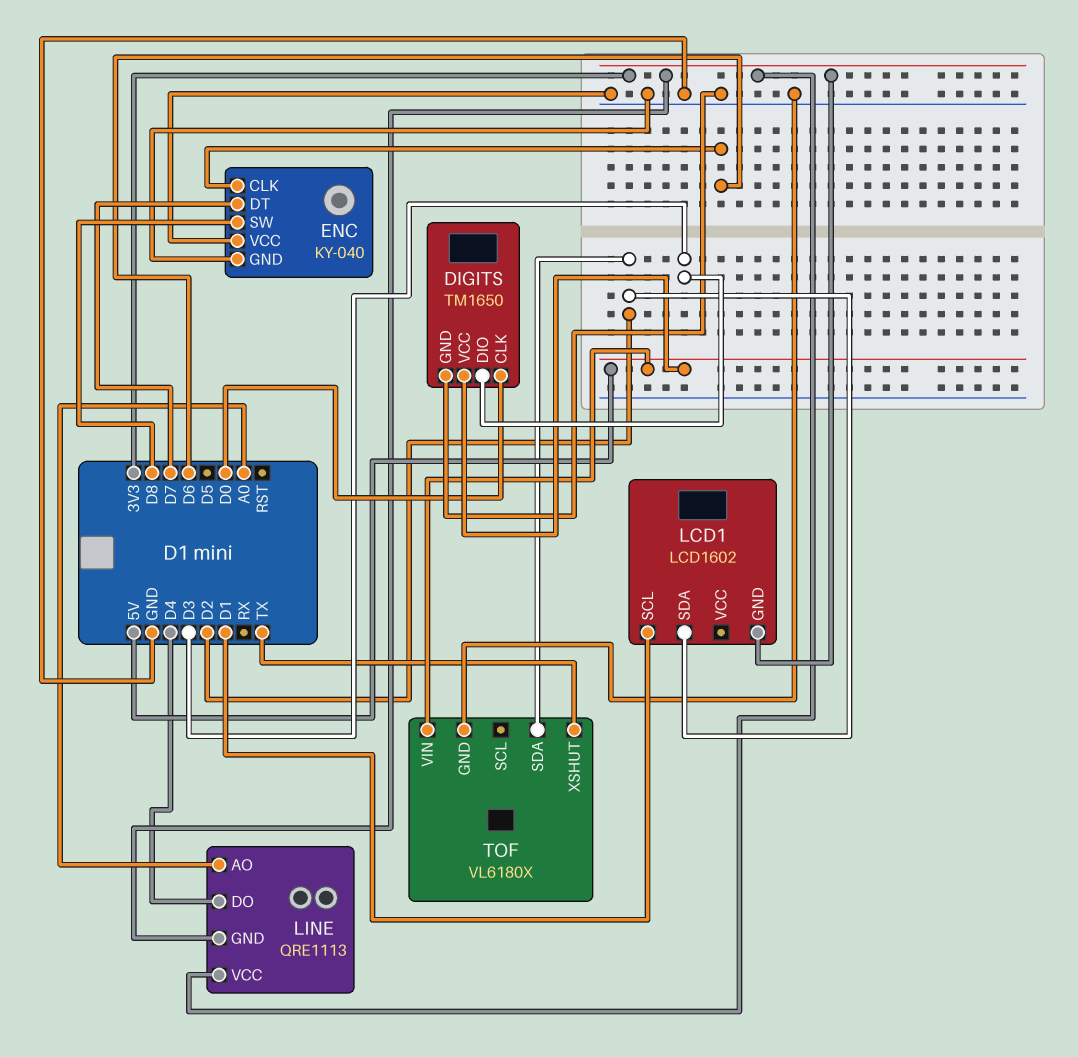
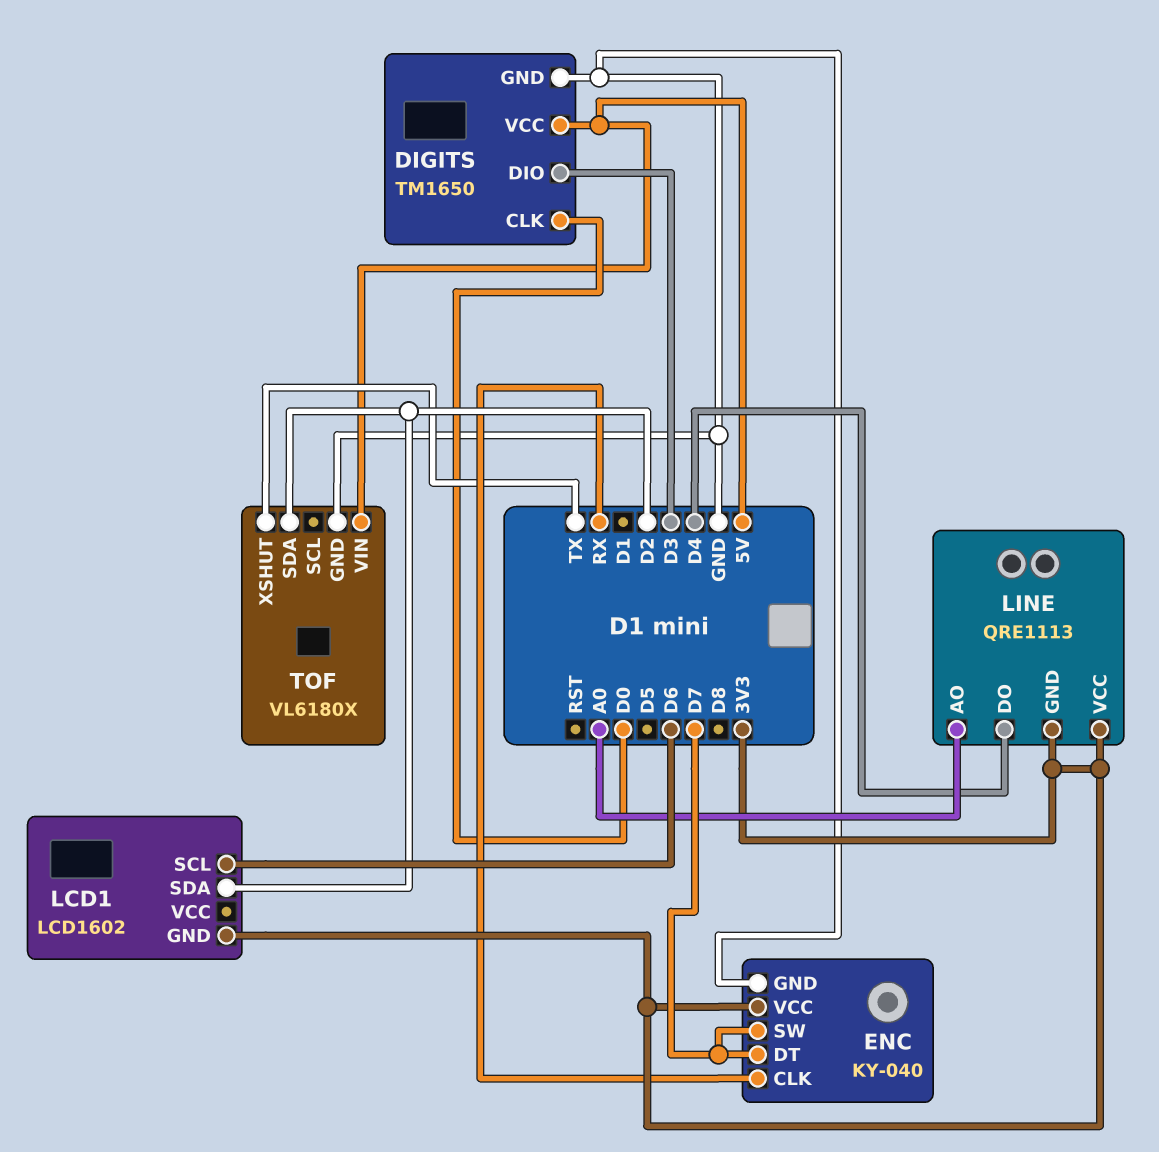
ENC pin CLK: D6 -> RX
ENC pin SW: D8 -> D7
ENC pin VCC: GND -> 3V3
LCD1 pin SCL: D1 -> D6

